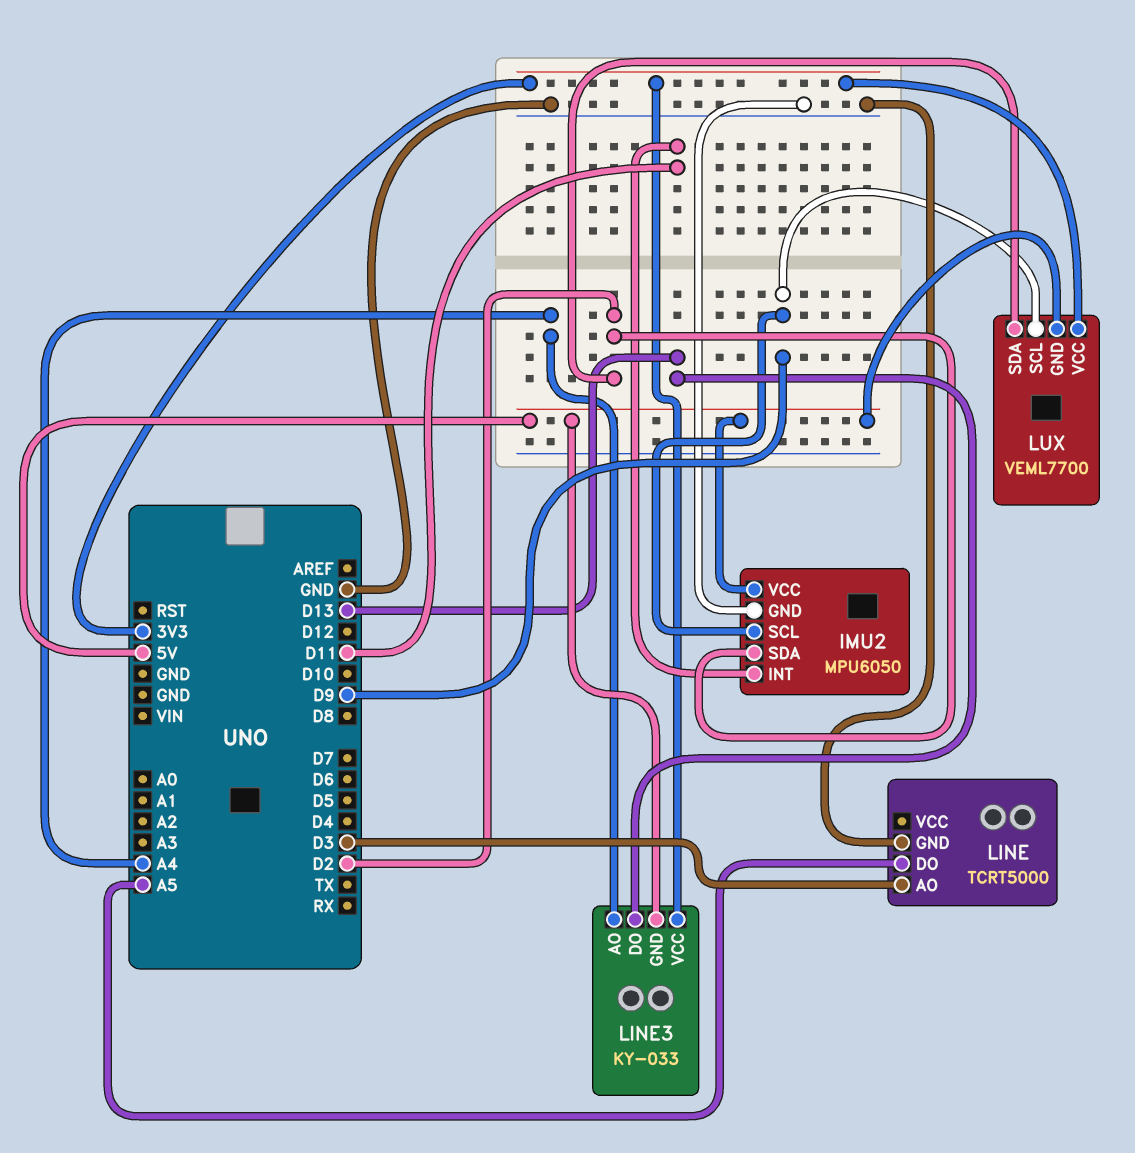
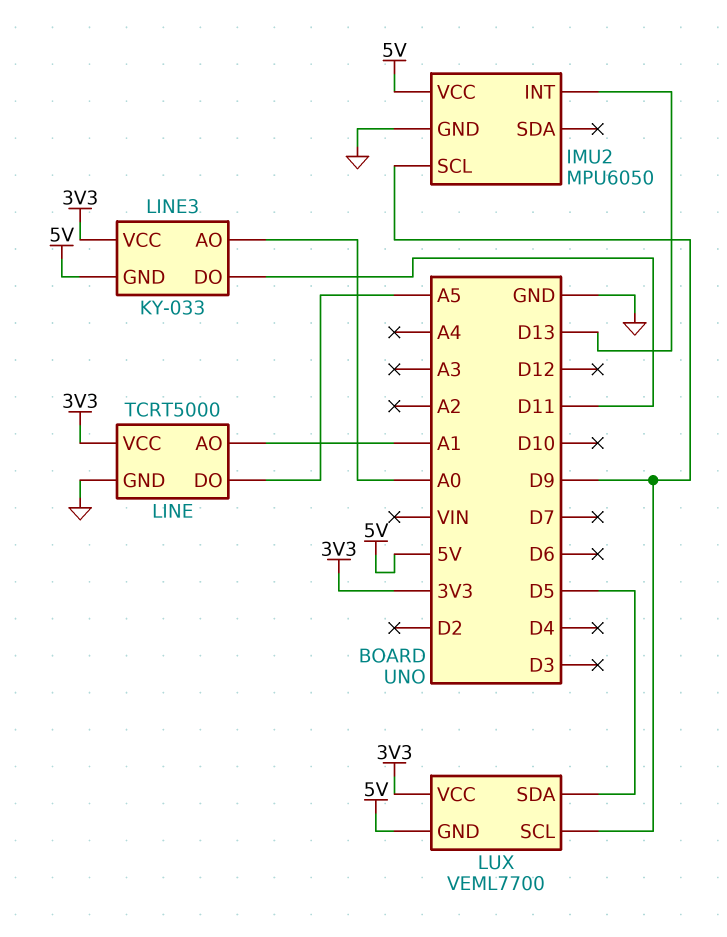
IMU2 pin INT: D11 -> D13
IMU2 pin SDA: D2 -> none
LINE pin AO: D3 -> A1
LINE pin VCC: none -> 3V3
LINE3 pin AO: A4 -> A0
LINE3 pin DO: D13 -> D11
LUX pin SDA: D2 -> D5

